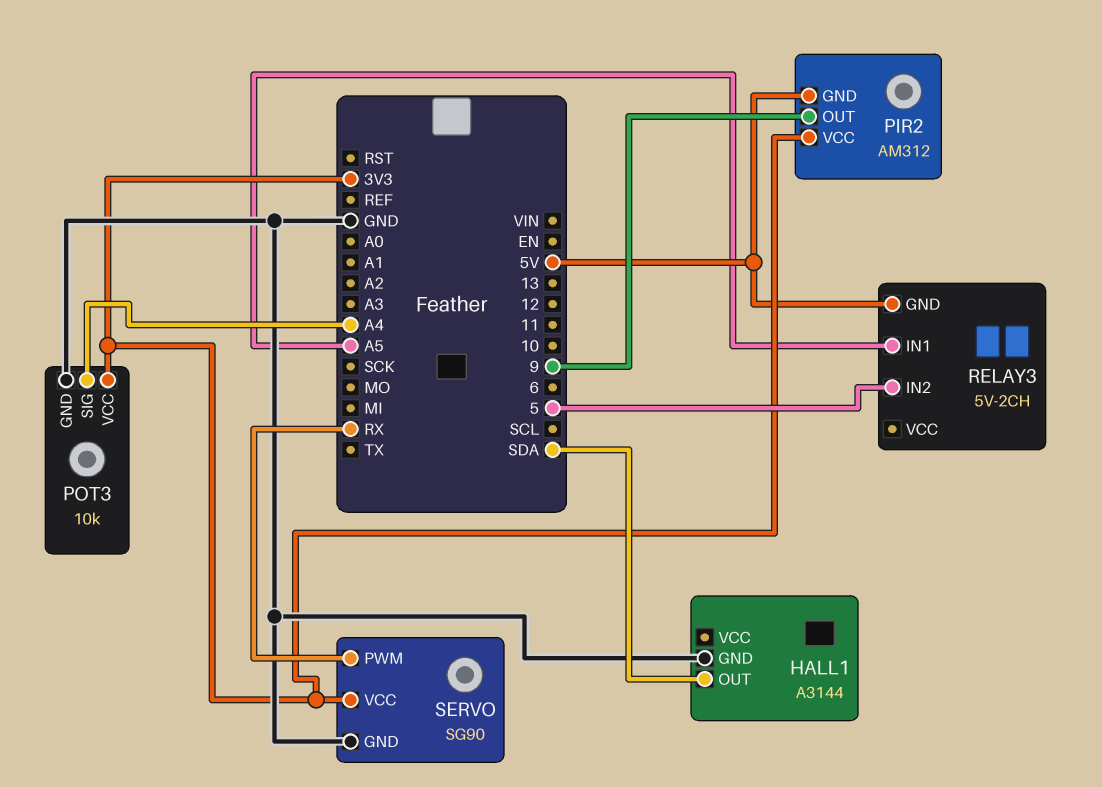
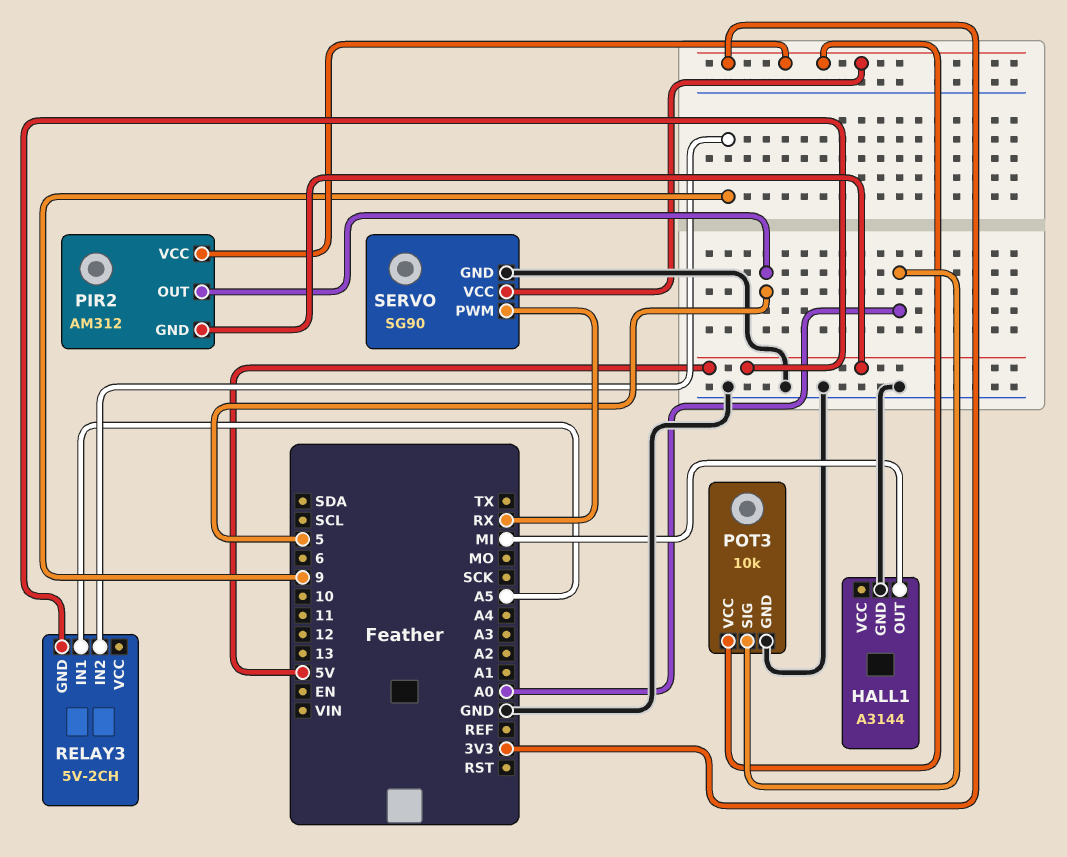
HALL1 pin OUT: SDA -> MI
PIR2 pin OUT: 9 -> 5
POT3 pin SIG: A4 -> A0
RELAY3 pin IN2: 5 -> 9

